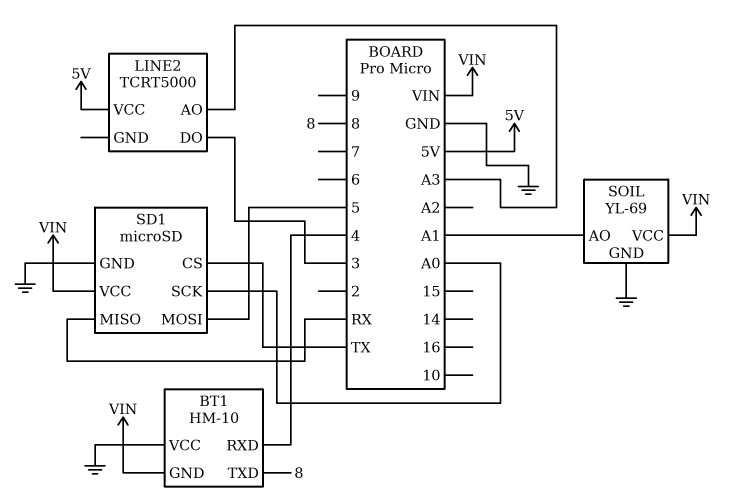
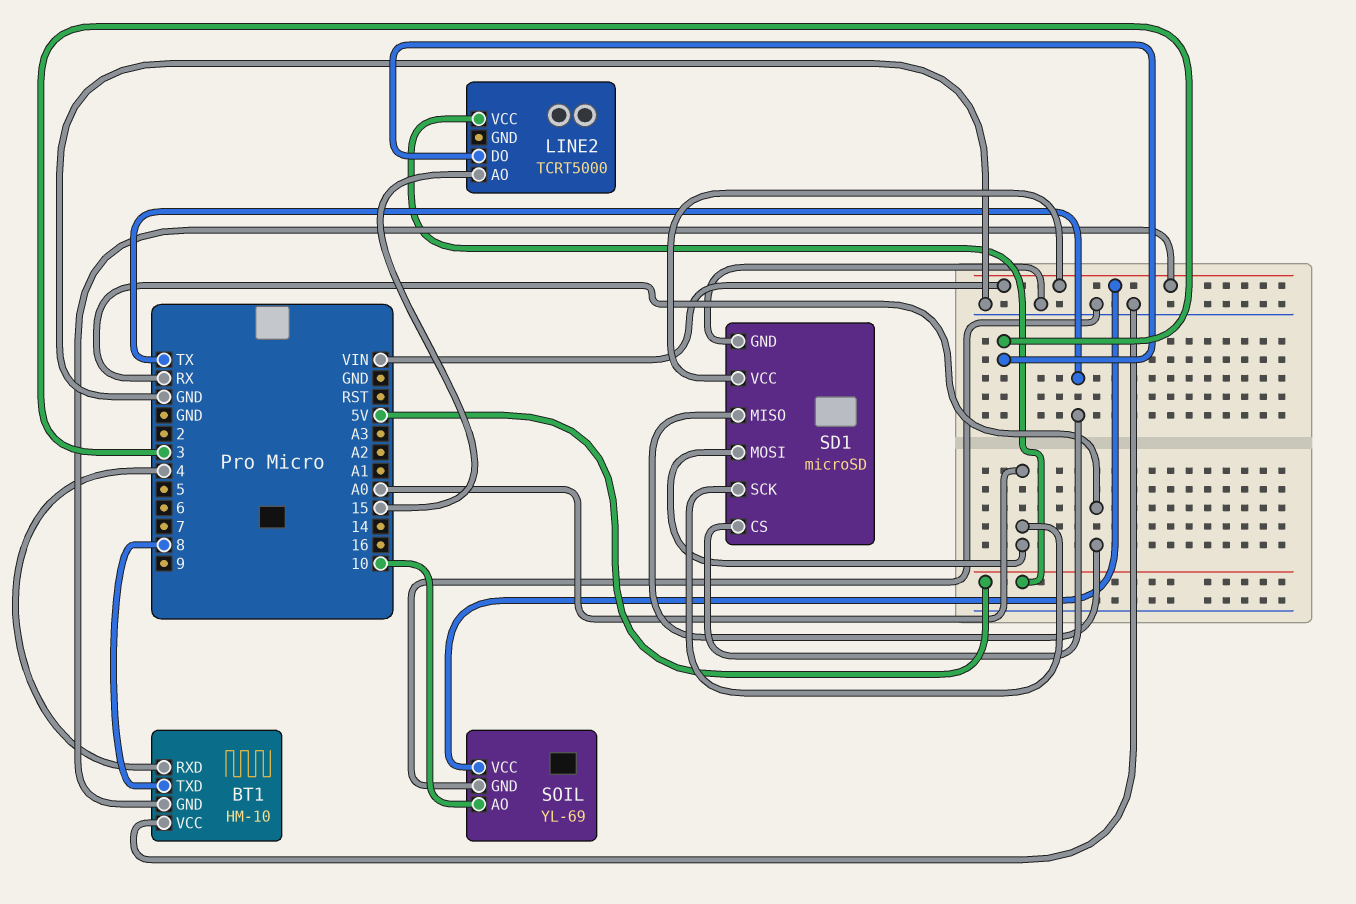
LINE2 pin AO: A3 -> 15
SD1 pin MOSI: 5 -> A0
SOIL pin AO: A1 -> 10

